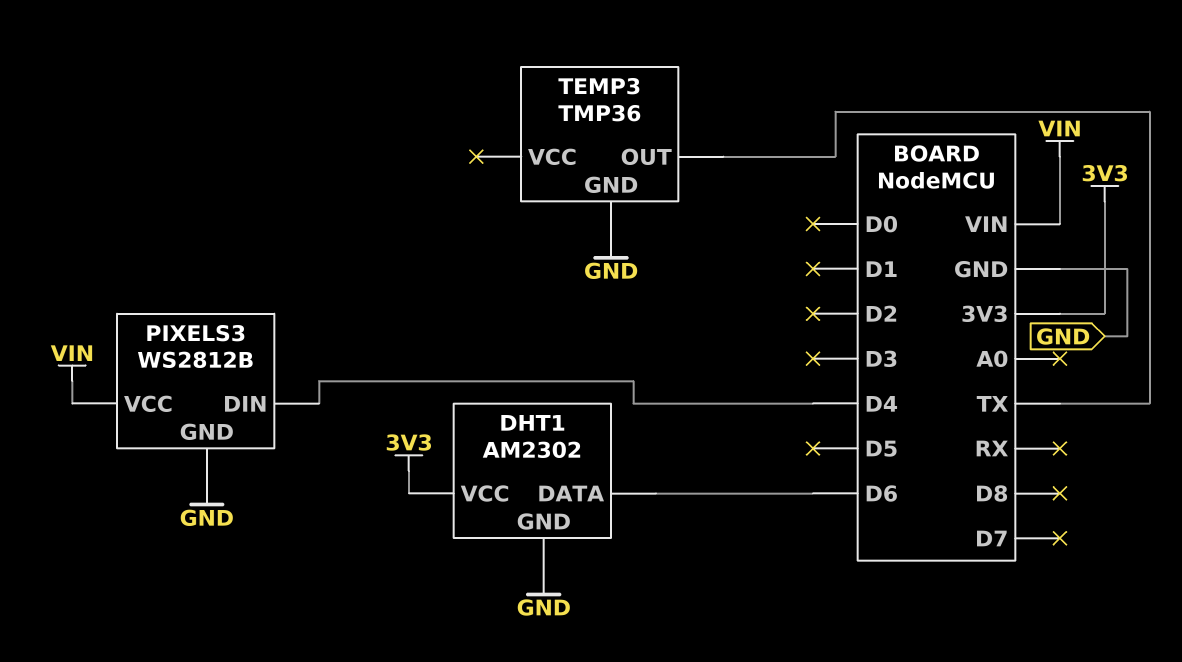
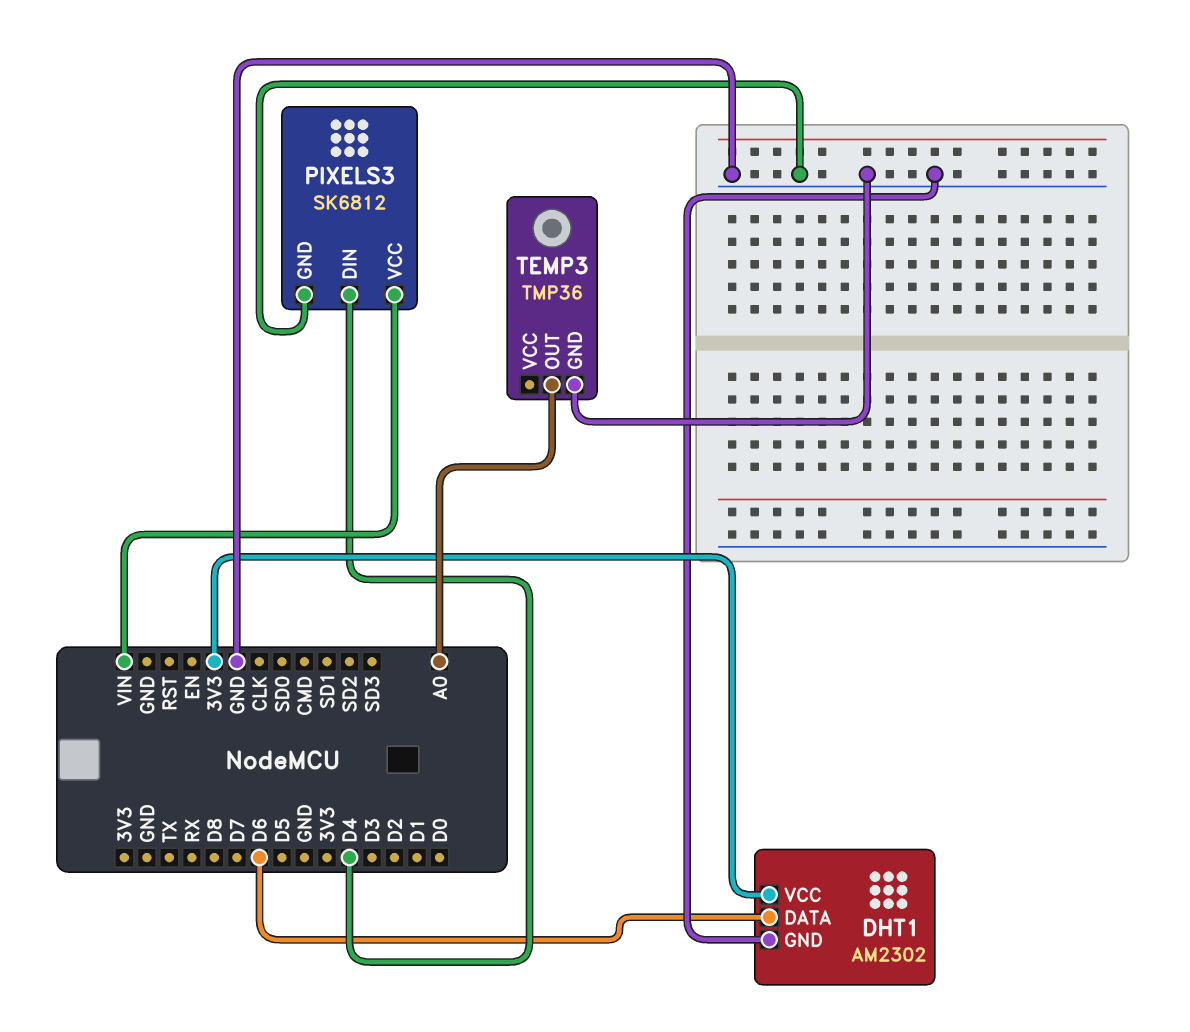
PIXELS3: WS2812B -> SK6812
TEMP3 pin OUT: TX -> A0

